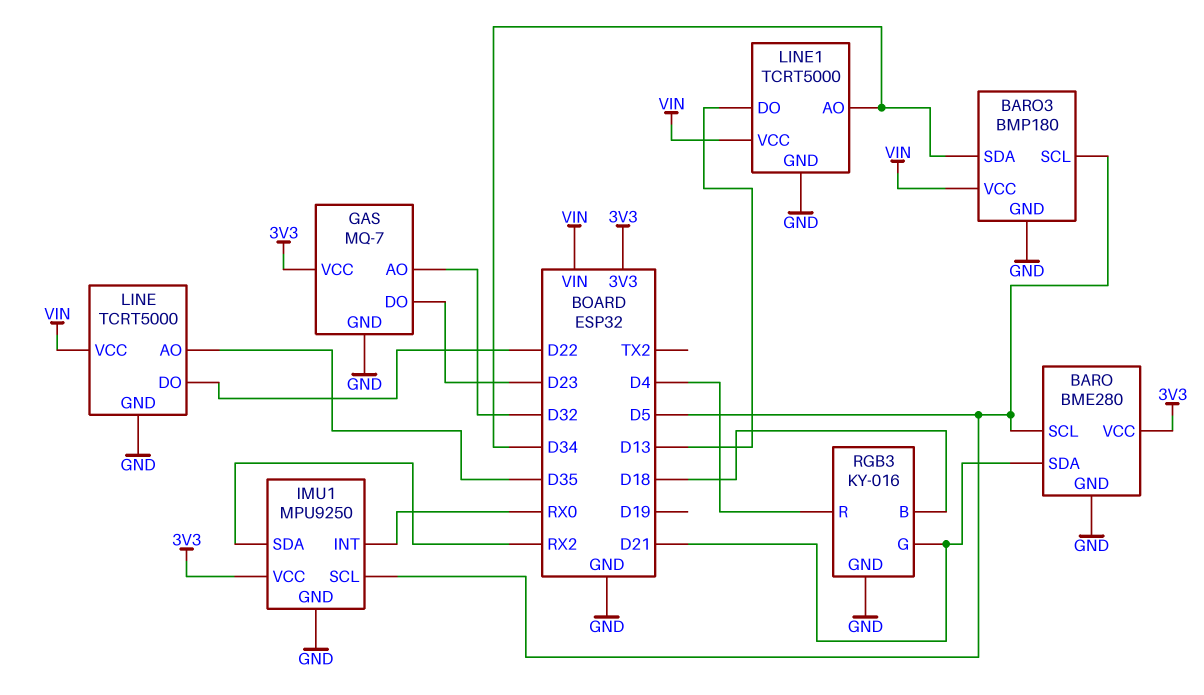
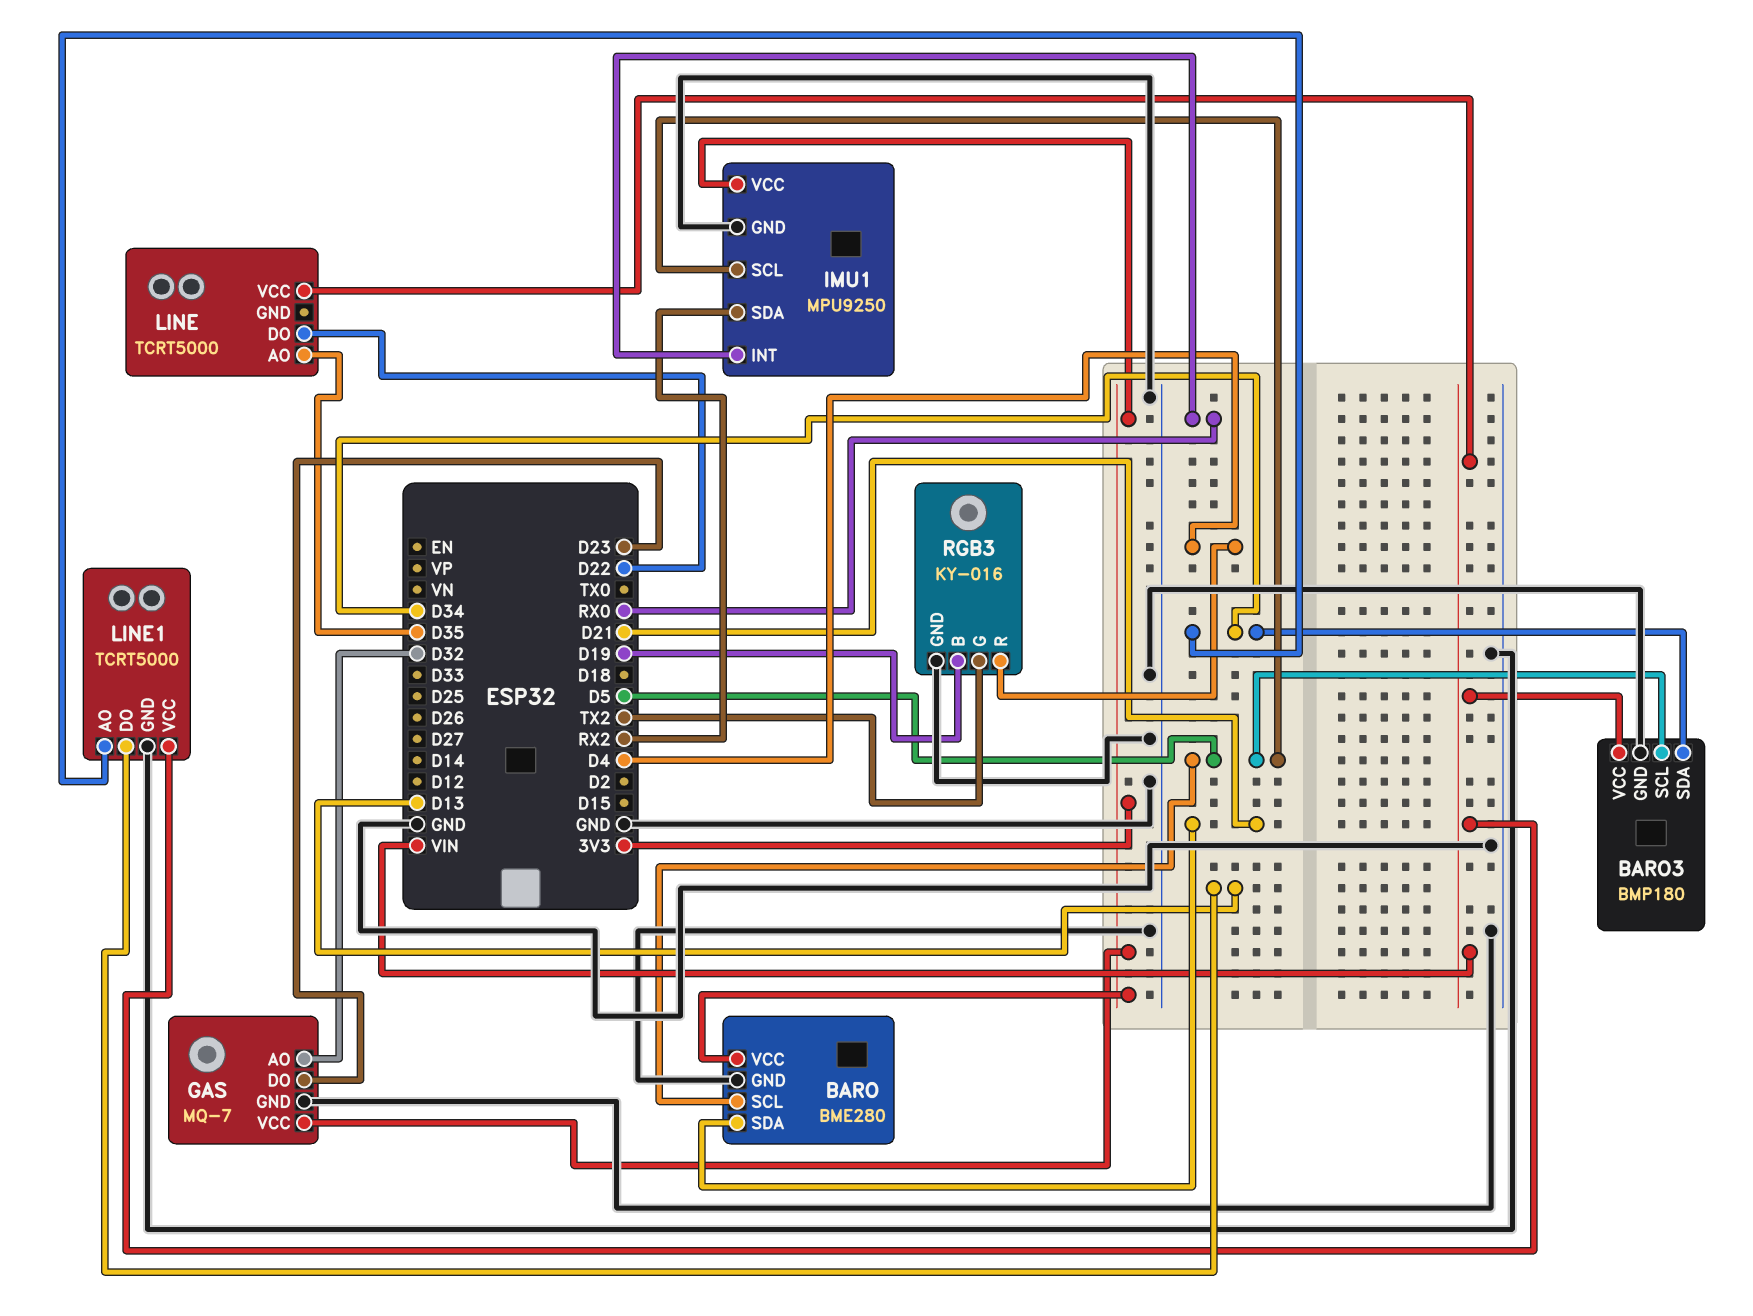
LINE pin GND: GND -> none
RGB3 pin B: D18 -> D19
RGB3 pin G: D21 -> TX2

